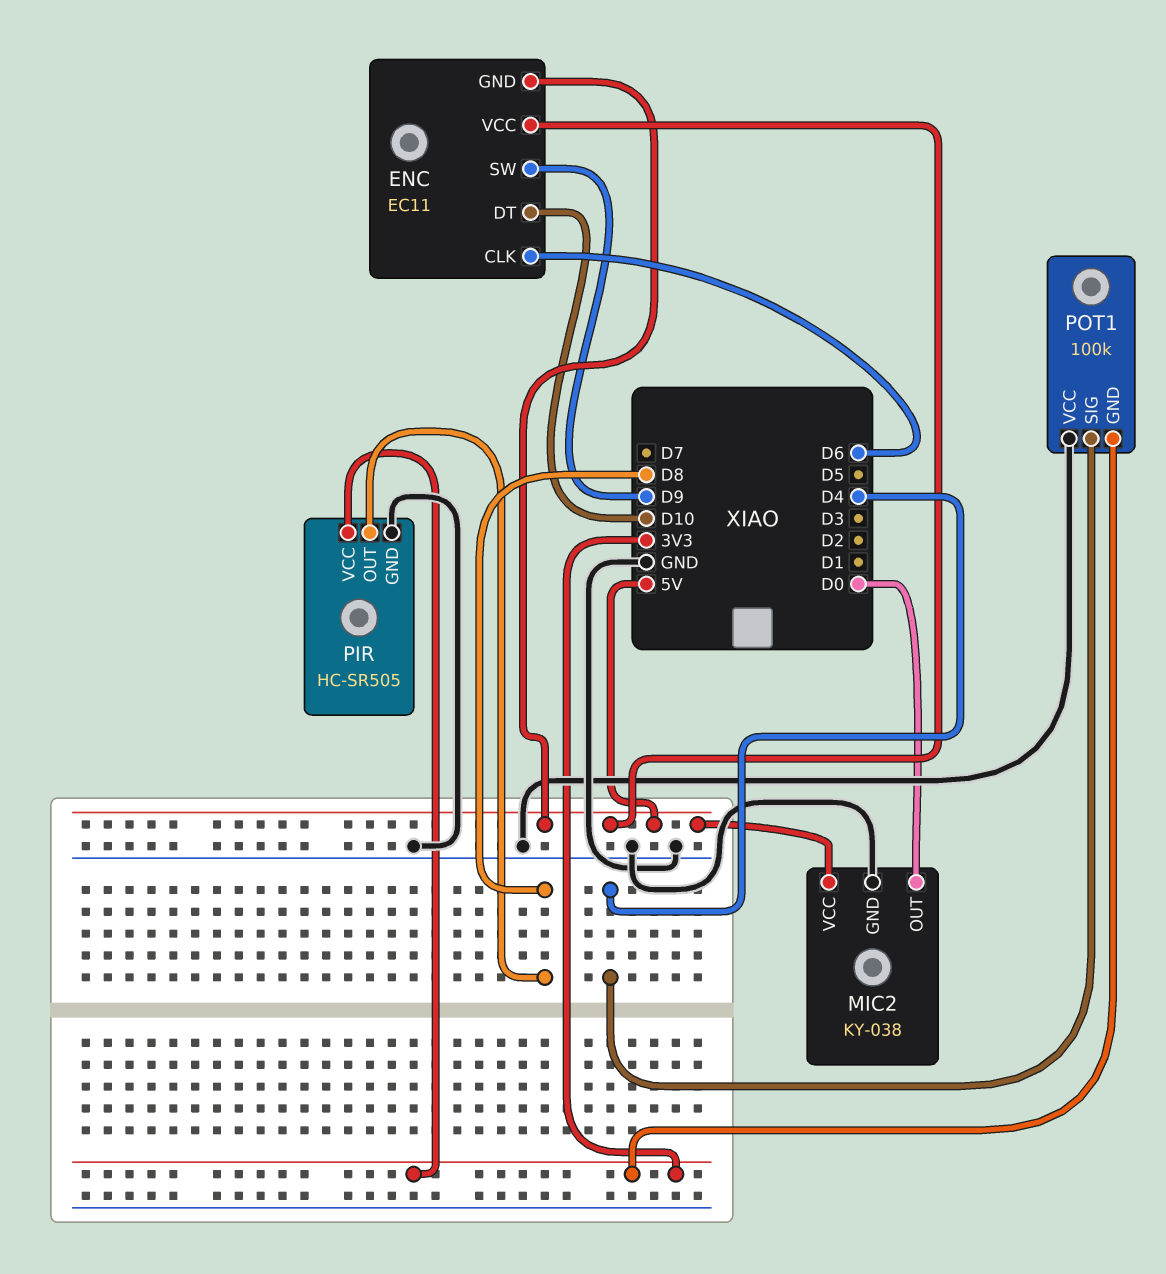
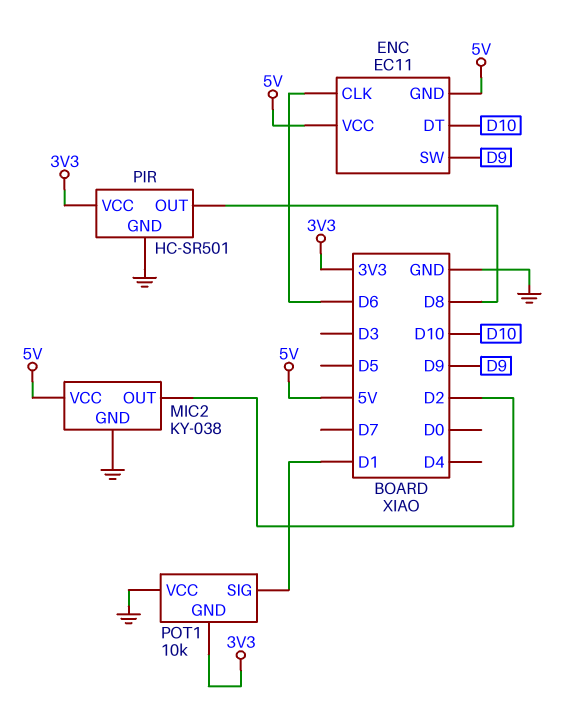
MIC2 pin OUT: D0 -> D2
PIR: HC-SR505 -> HC-SR501
POT1: 100k -> 10k
POT1 pin SIG: D4 -> D1

